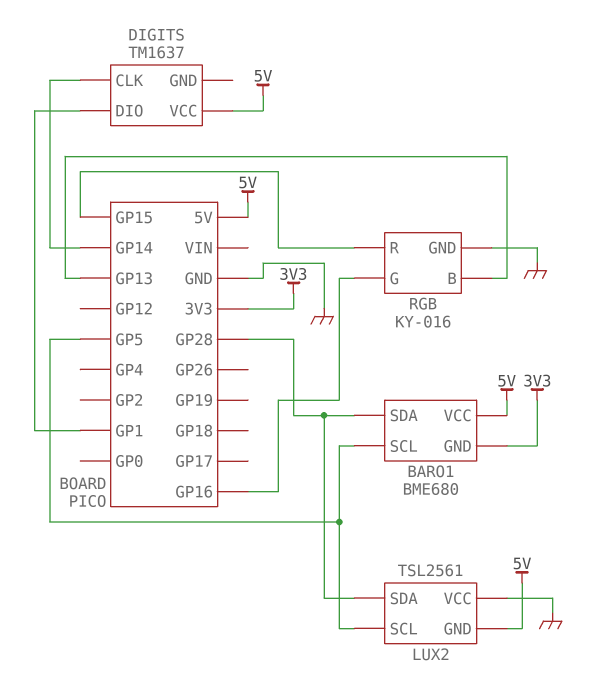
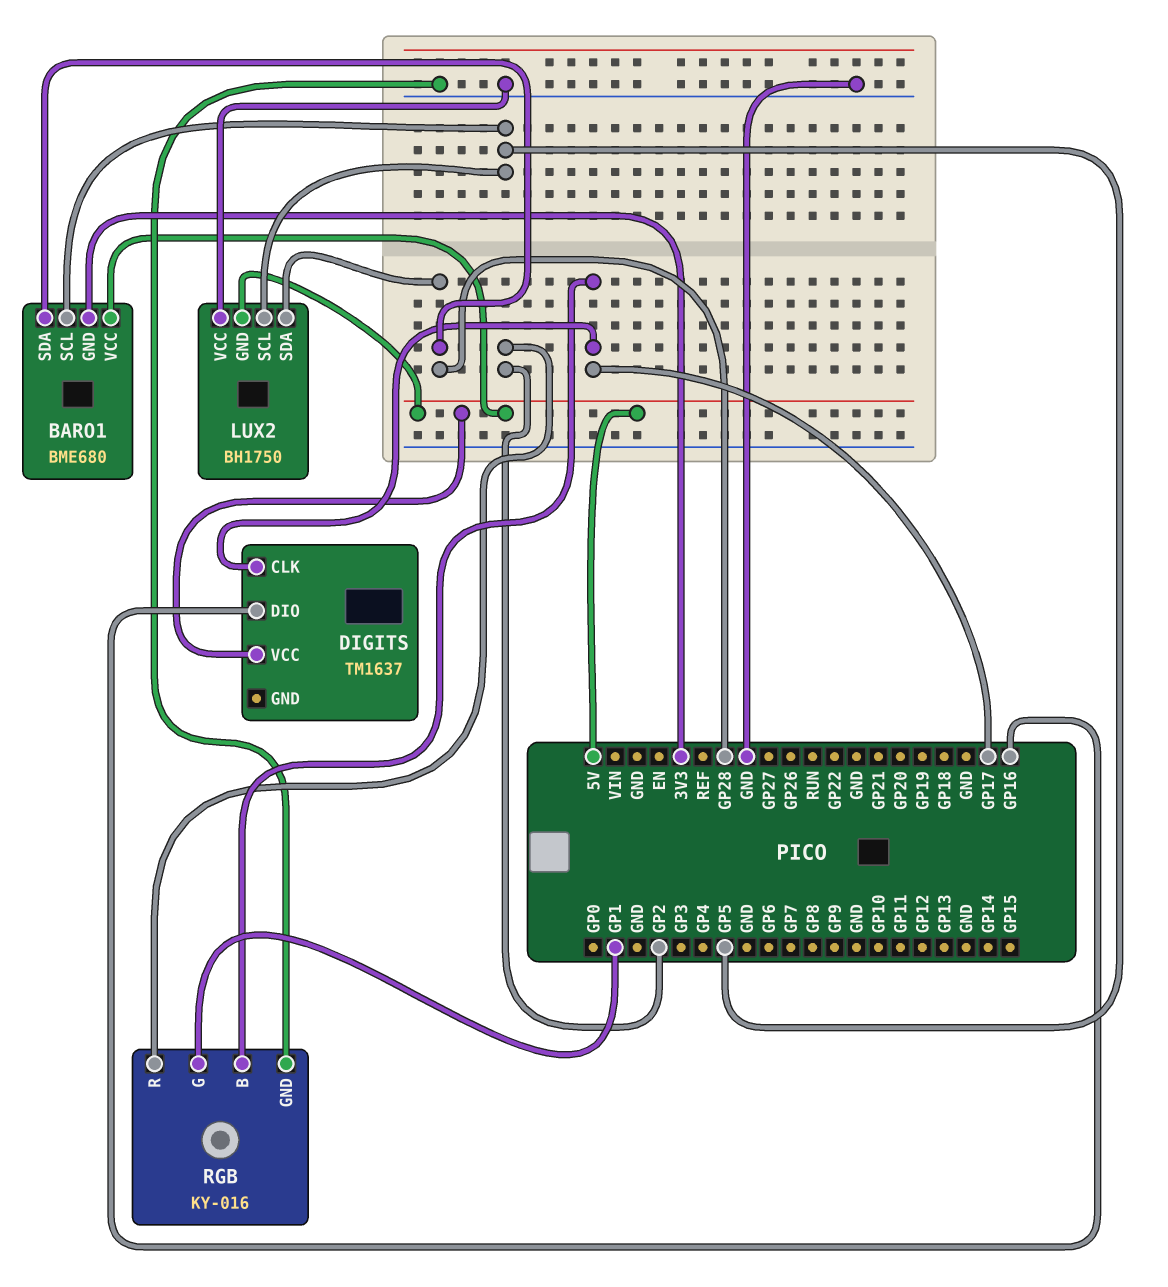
DIGITS pin CLK: GP14 -> GP17
DIGITS pin DIO: GP1 -> GP16
LUX2: TSL2561 -> BH1750
RGB pin B: GP13 -> GP17
RGB pin G: GP16 -> GP1
RGB pin R: GP15 -> GP2

